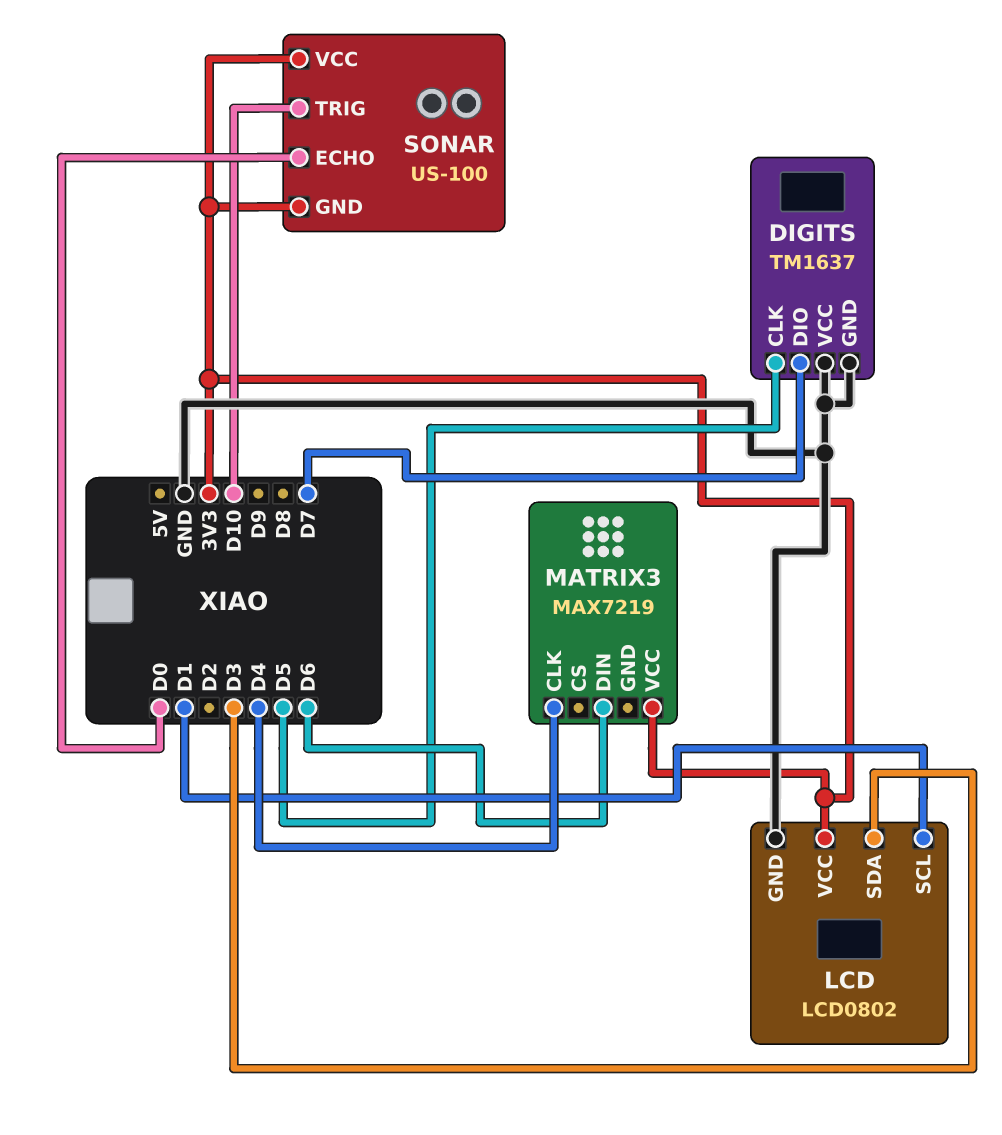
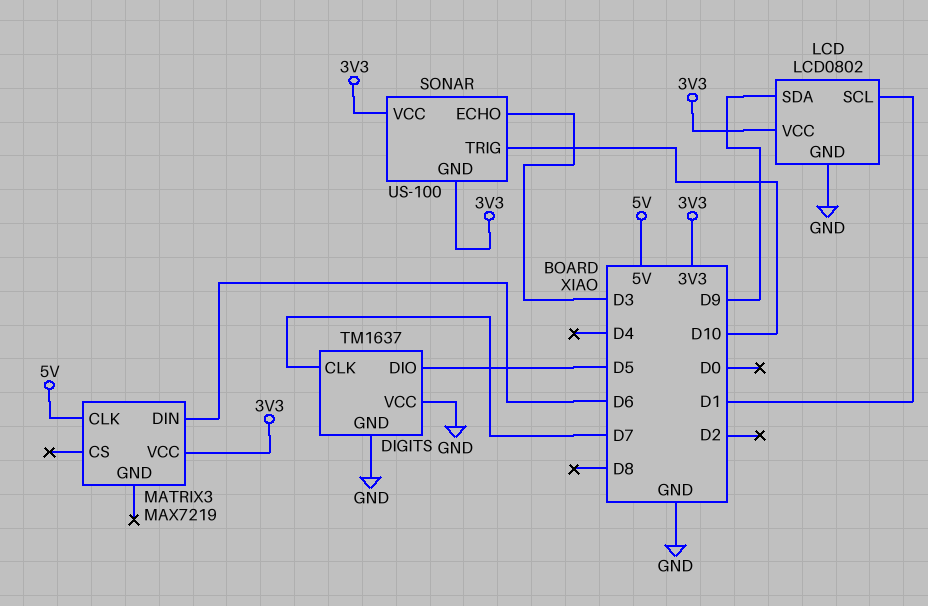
DIGITS pin CLK: D5 -> D7
DIGITS pin DIO: D7 -> D5
LCD pin SDA: D3 -> D9
MATRIX3 pin CLK: D4 -> 5V
SONAR pin ECHO: D0 -> D3

